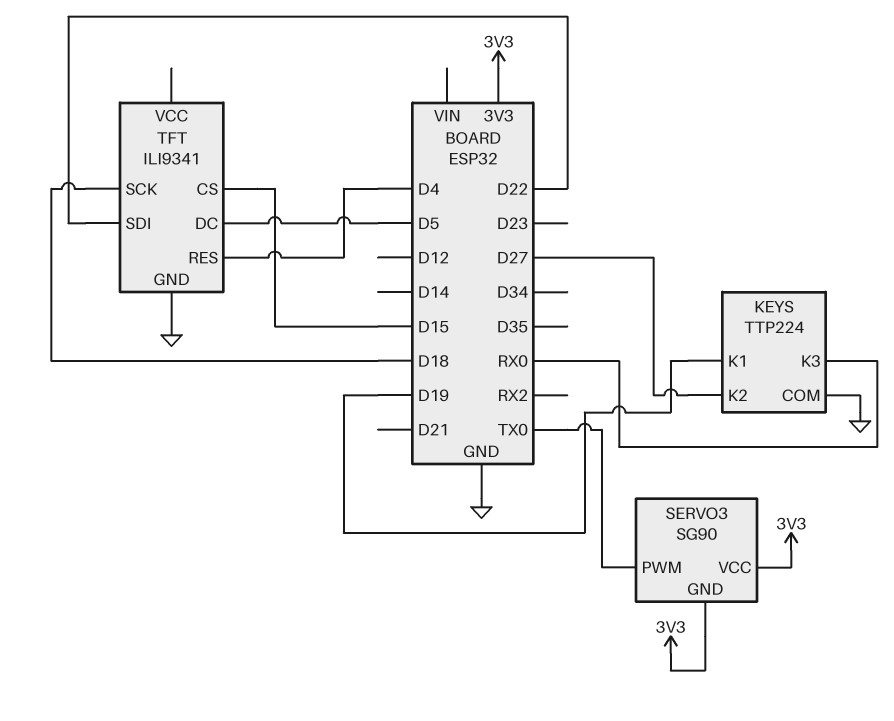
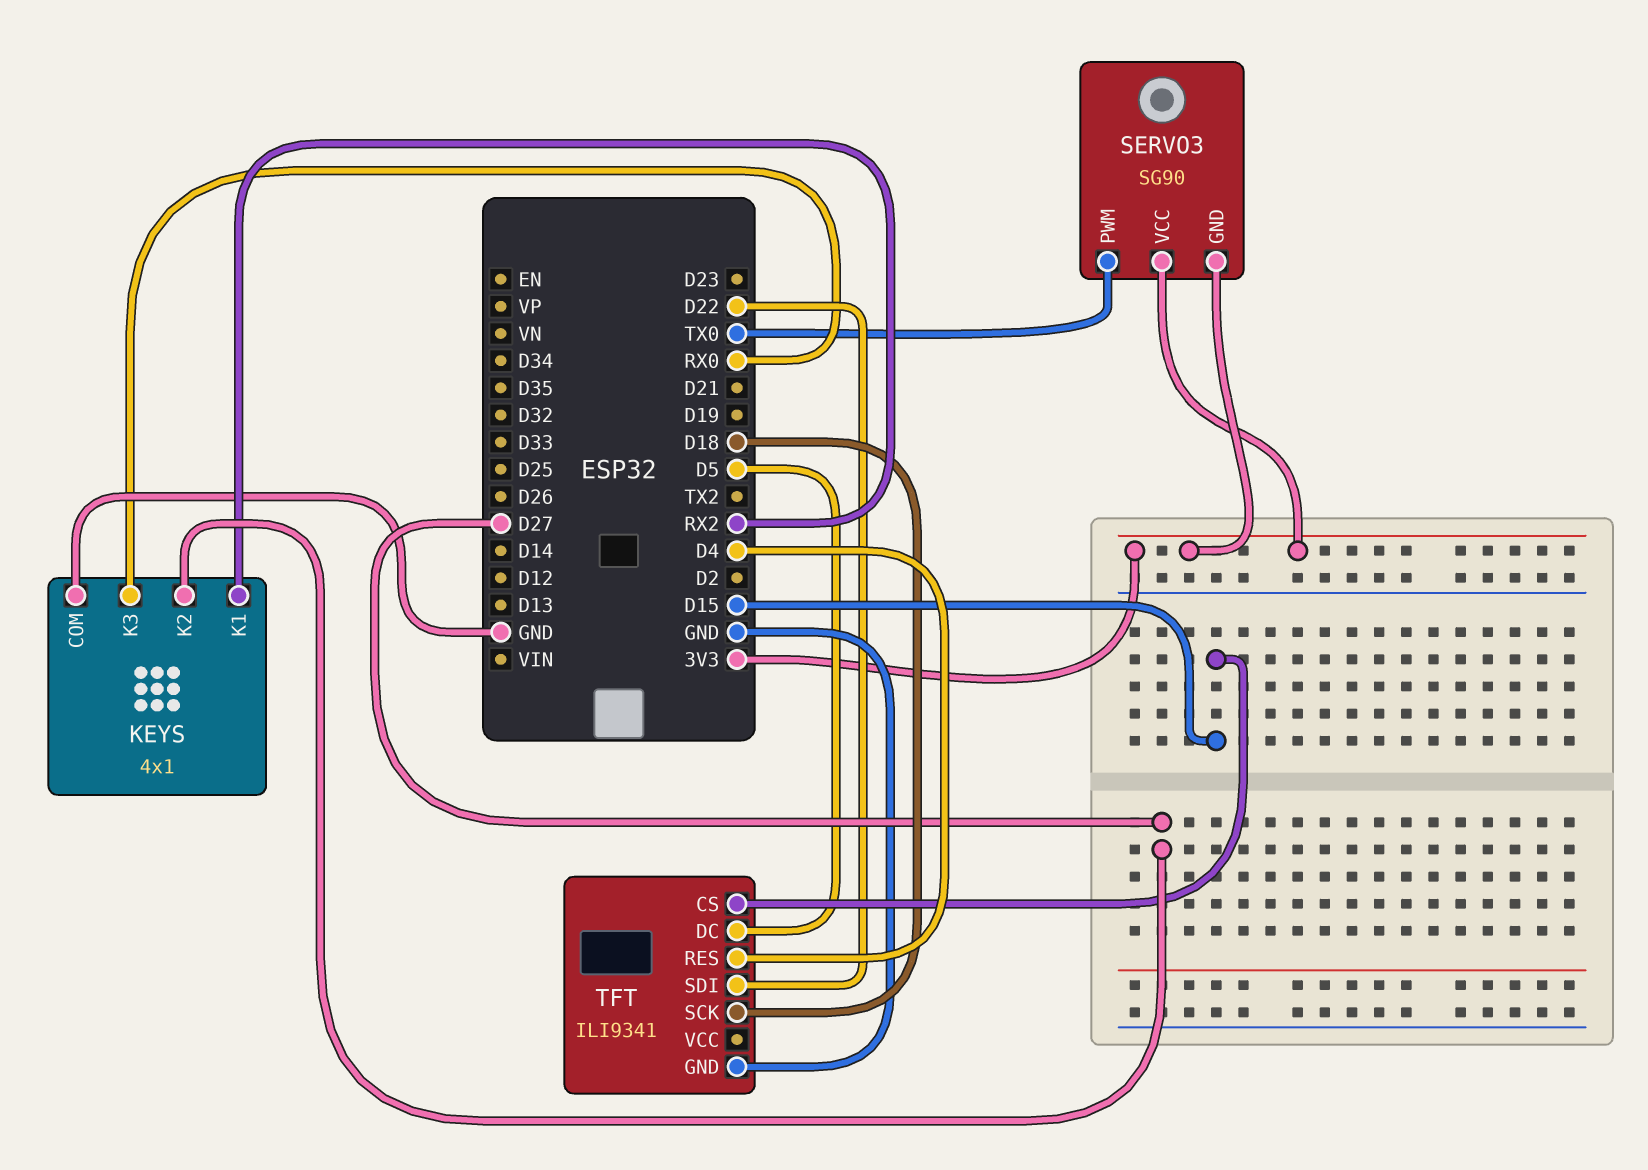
KEYS: TTP224 -> 4x1
KEYS pin K1: D19 -> RX2

